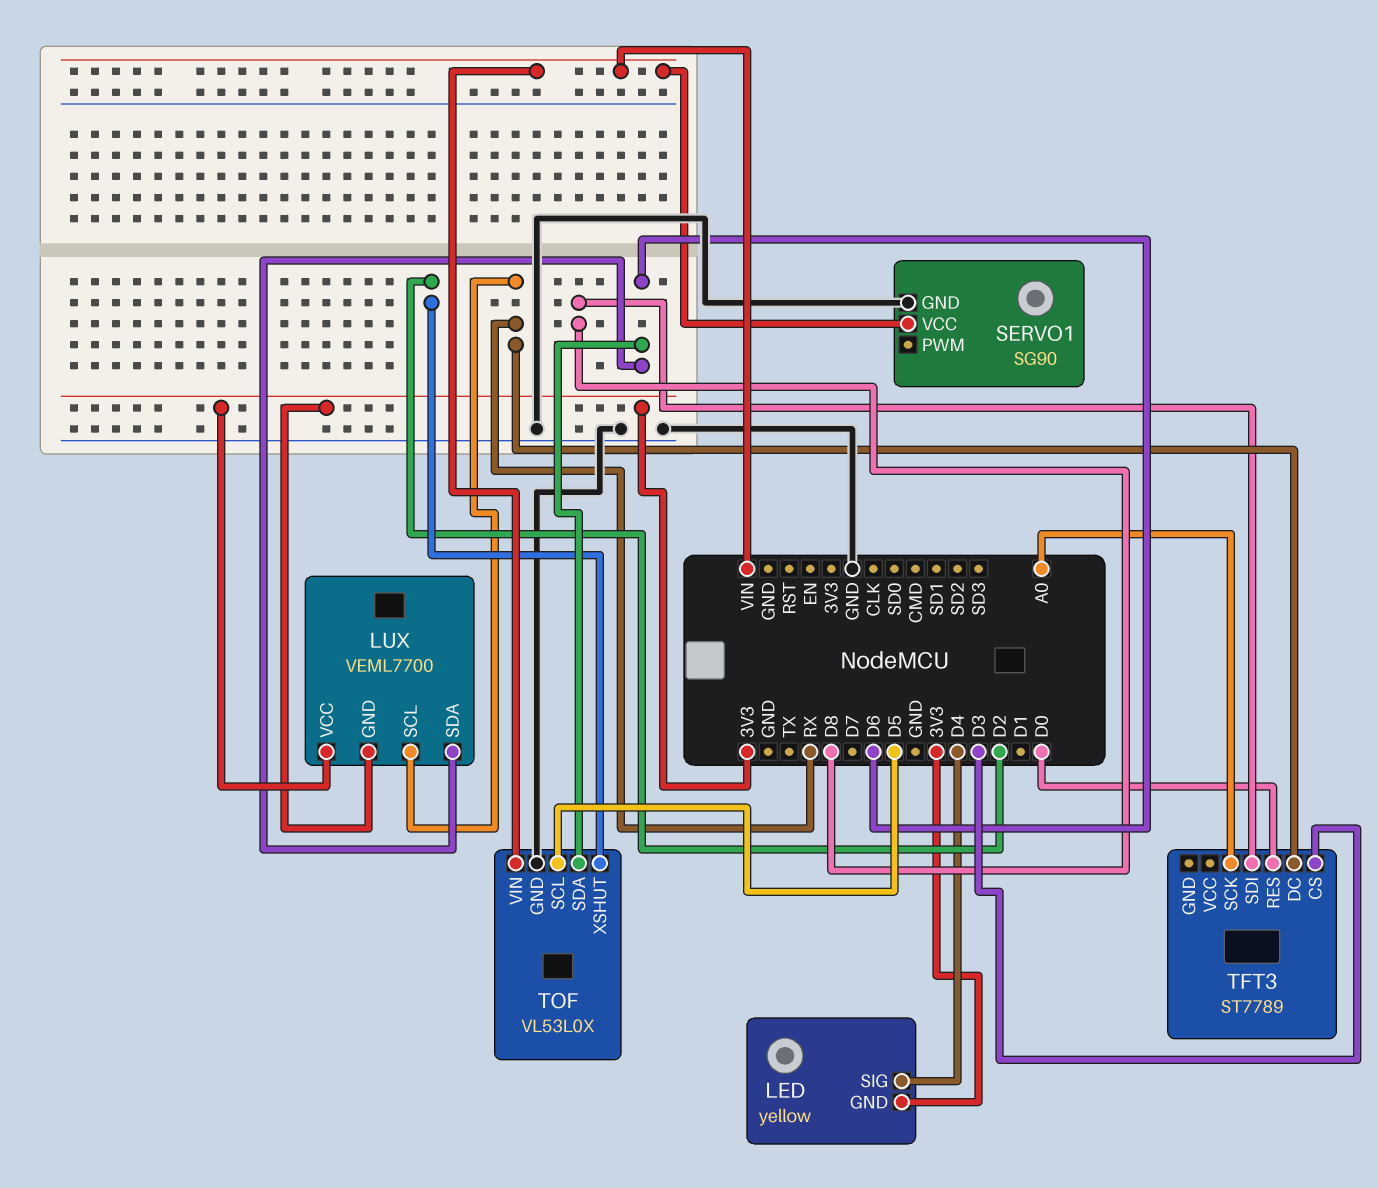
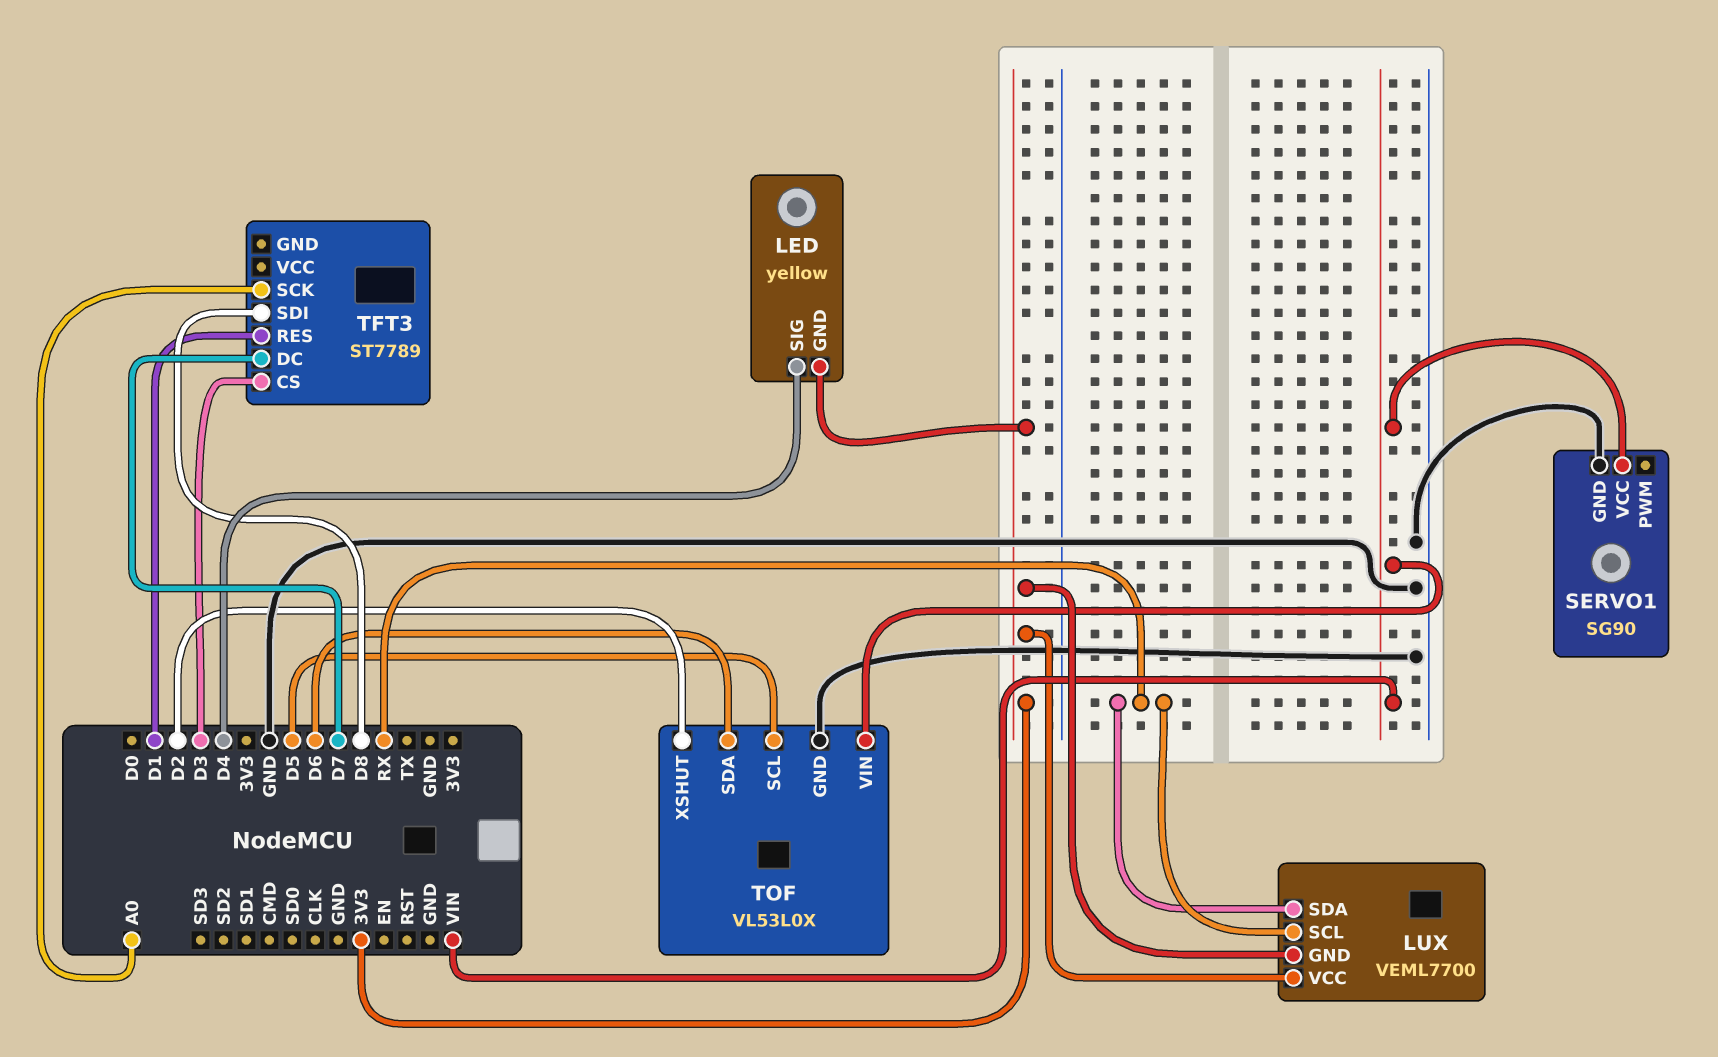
LUX pin SDA: D6 -> RX
TFT3 pin DC: RX -> D7
TFT3 pin RES: D0 -> D1

